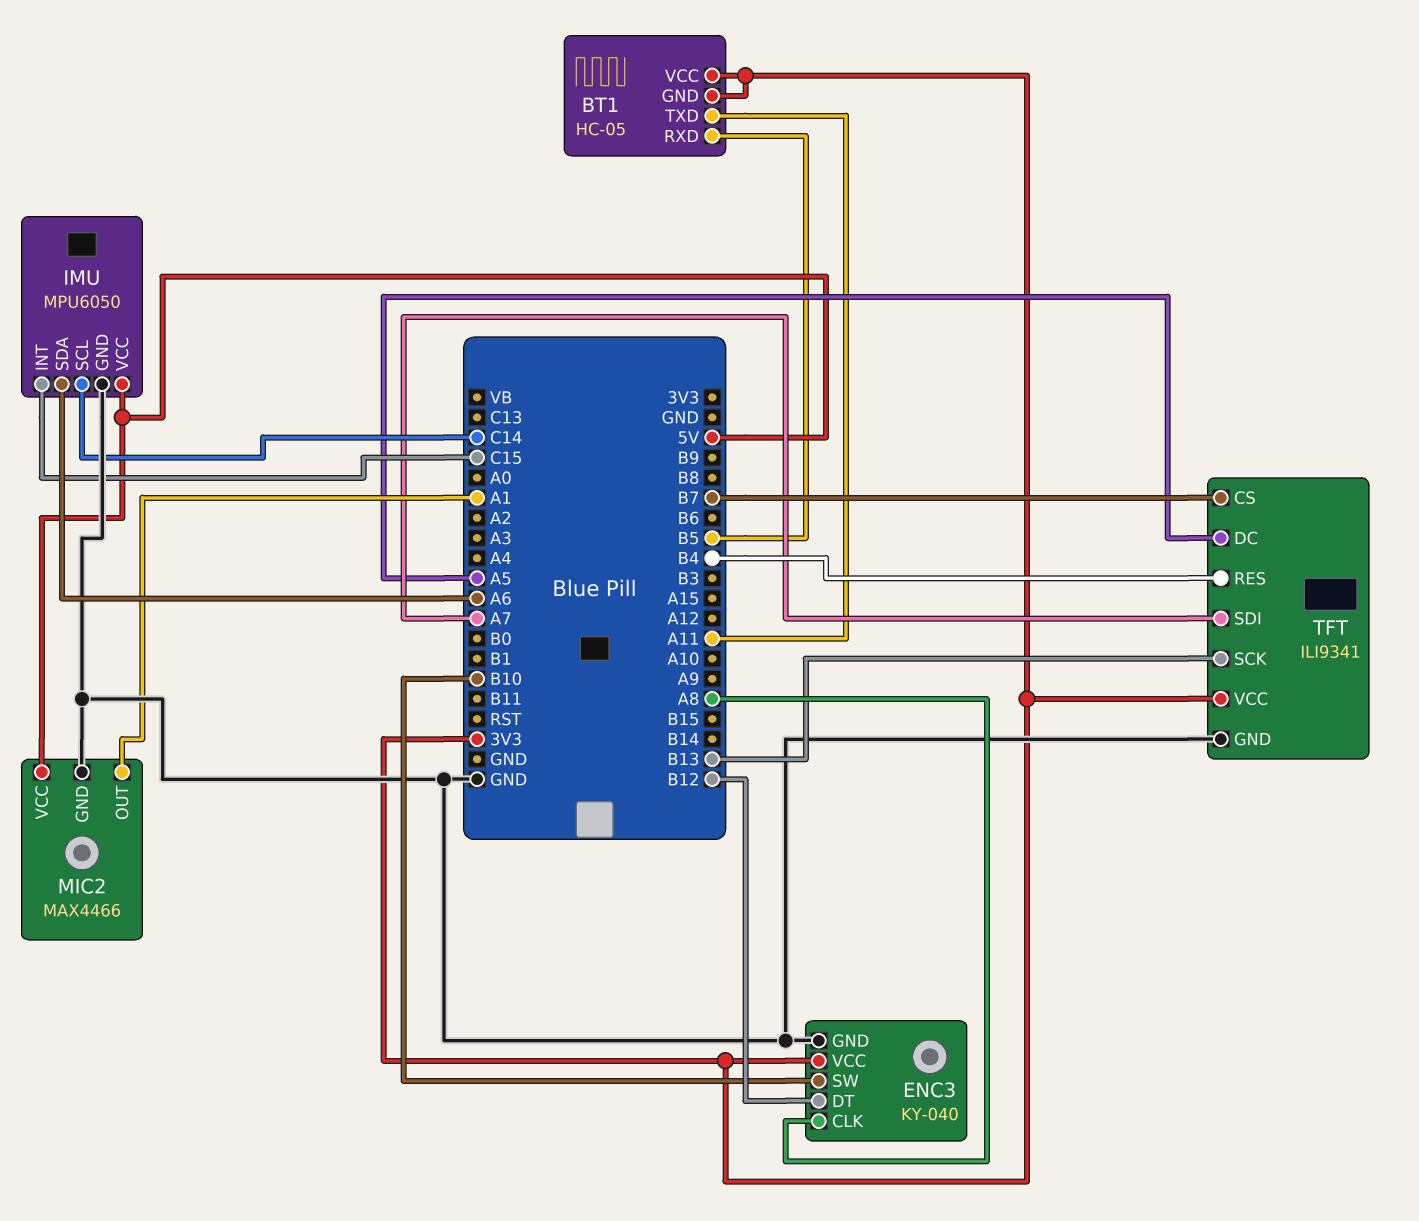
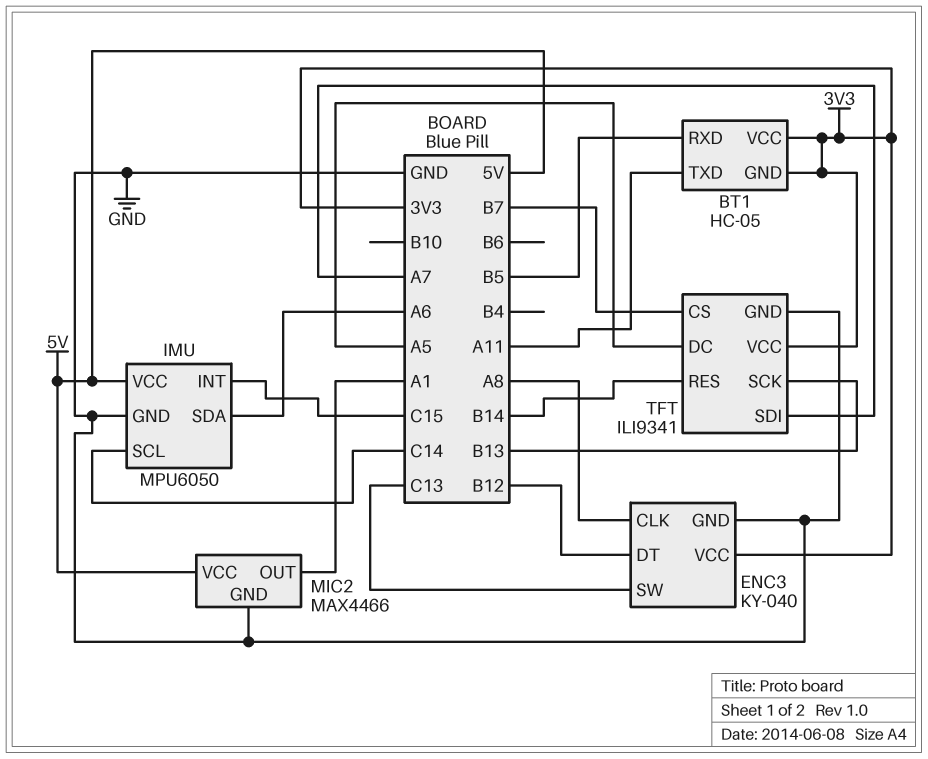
ENC3 pin SW: B10 -> C13
TFT pin RES: B4 -> B14

